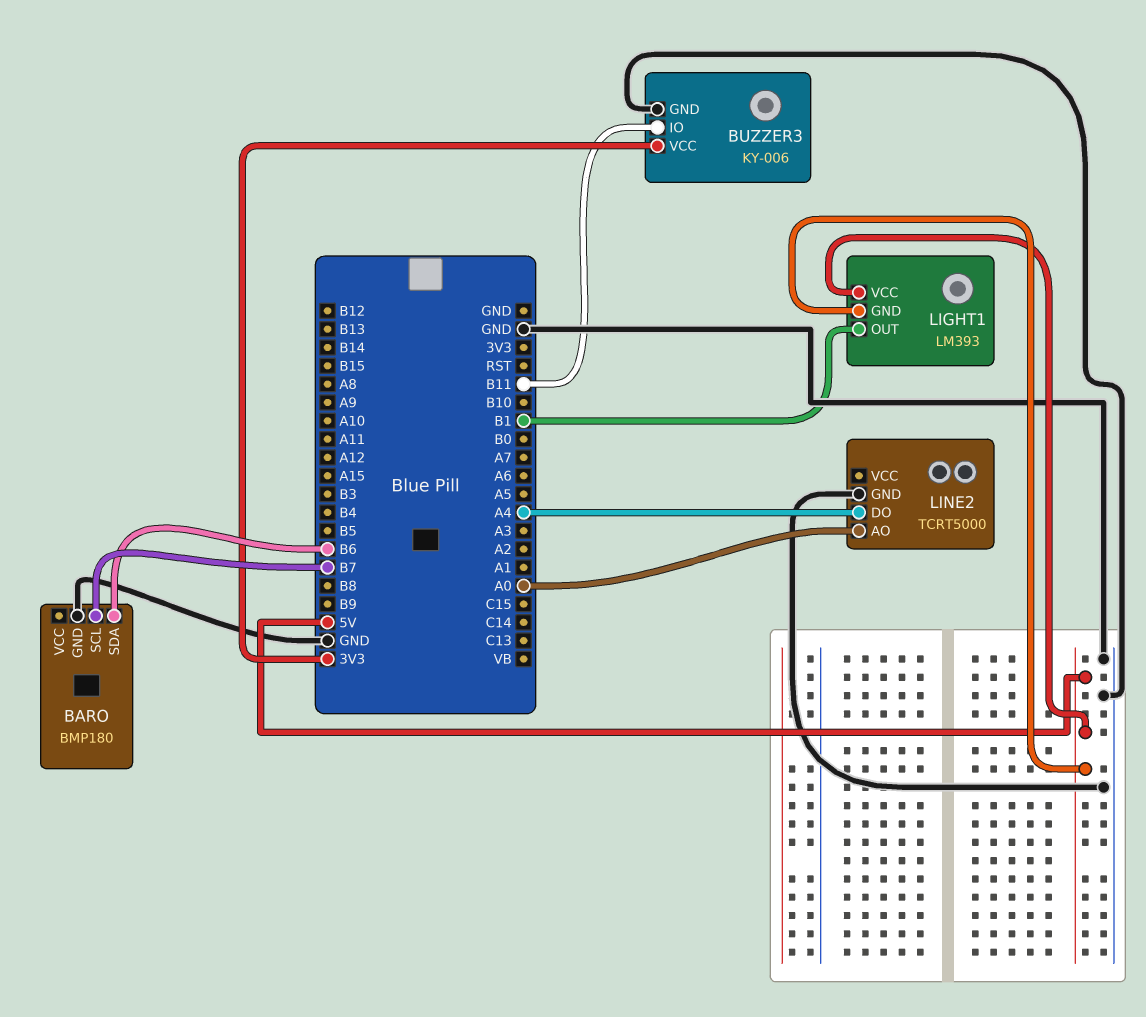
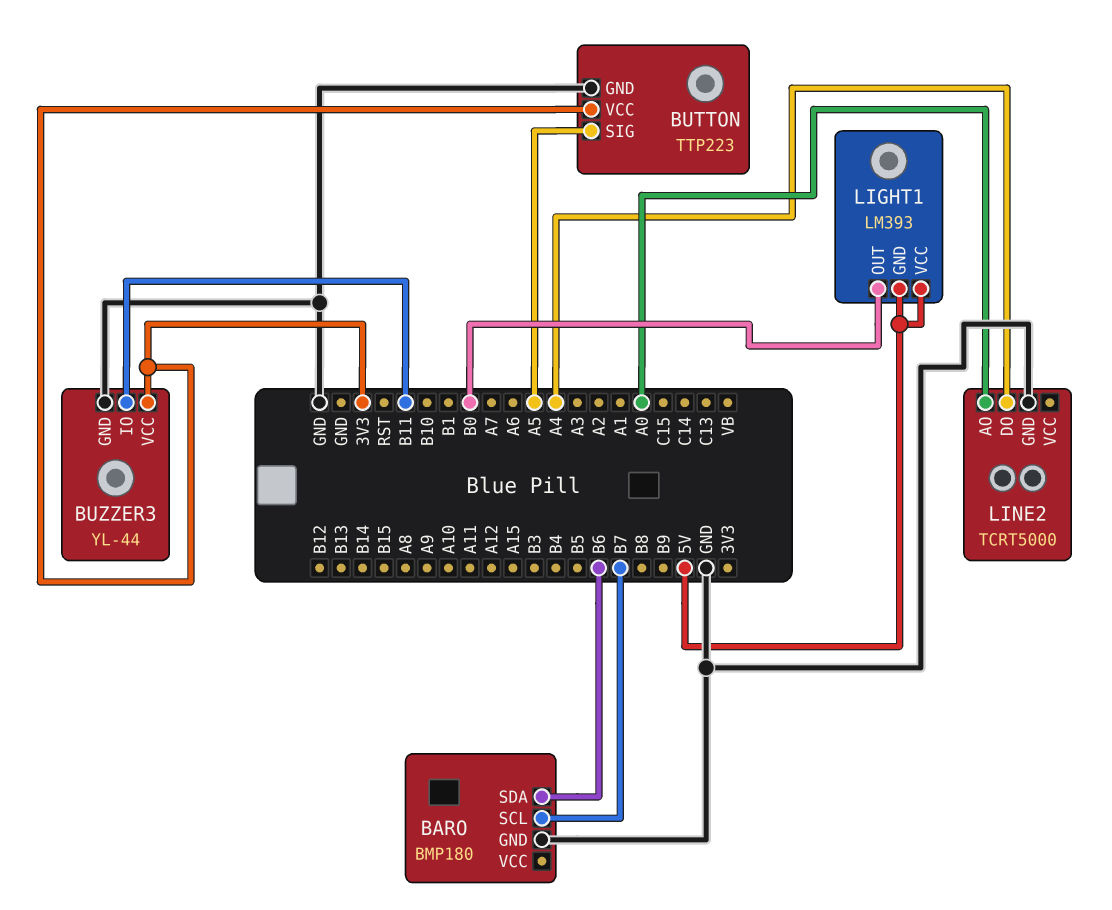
BUTTON: none -> TTP223
BUTTON pin GND: none -> GND
BUTTON pin SIG: none -> A5
BUTTON pin VCC: none -> 3V3
BUZZER3: KY-006 -> YL-44
LIGHT1 pin OUT: B1 -> B0

